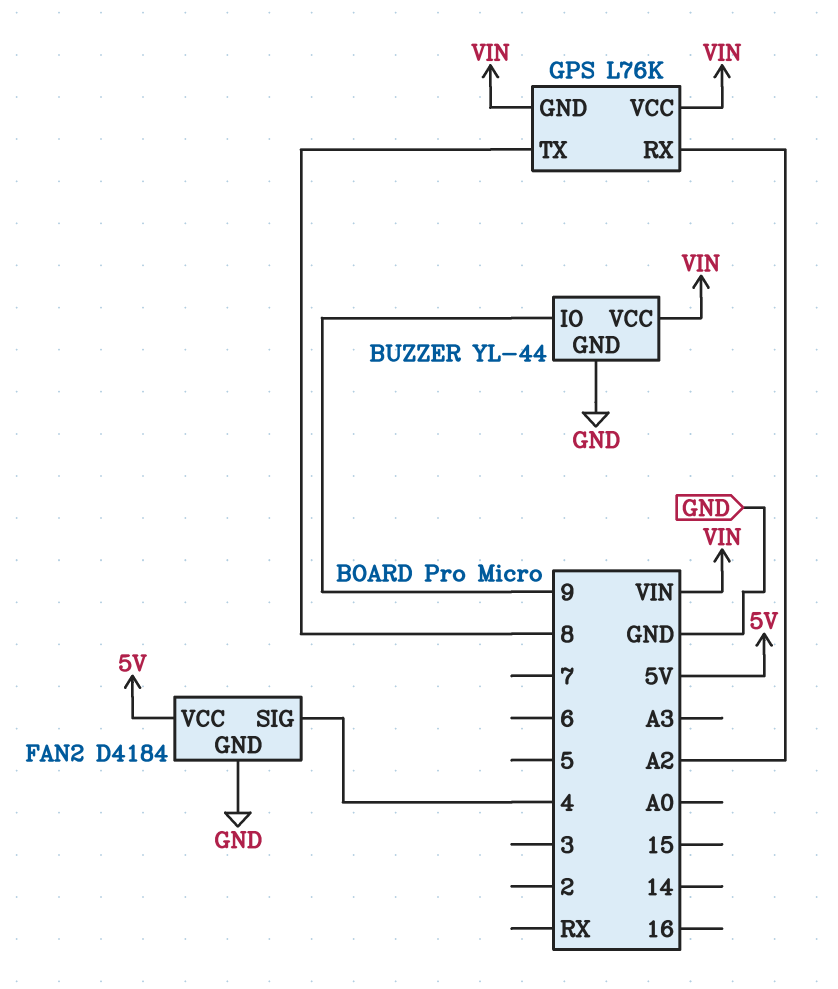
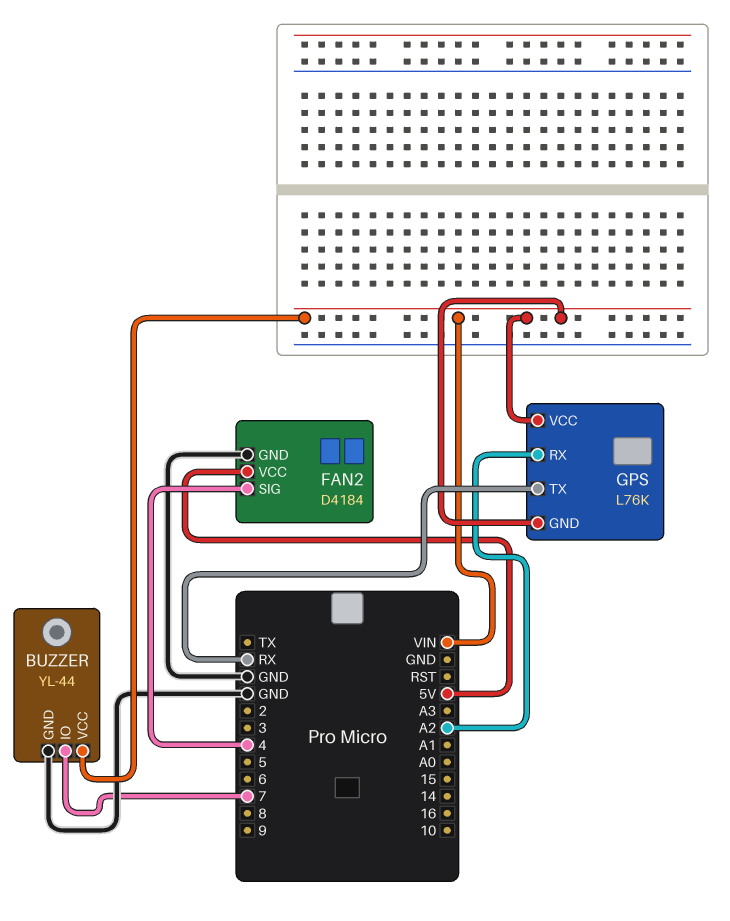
BUZZER pin IO: 9 -> 7
GPS pin TX: 8 -> RX

